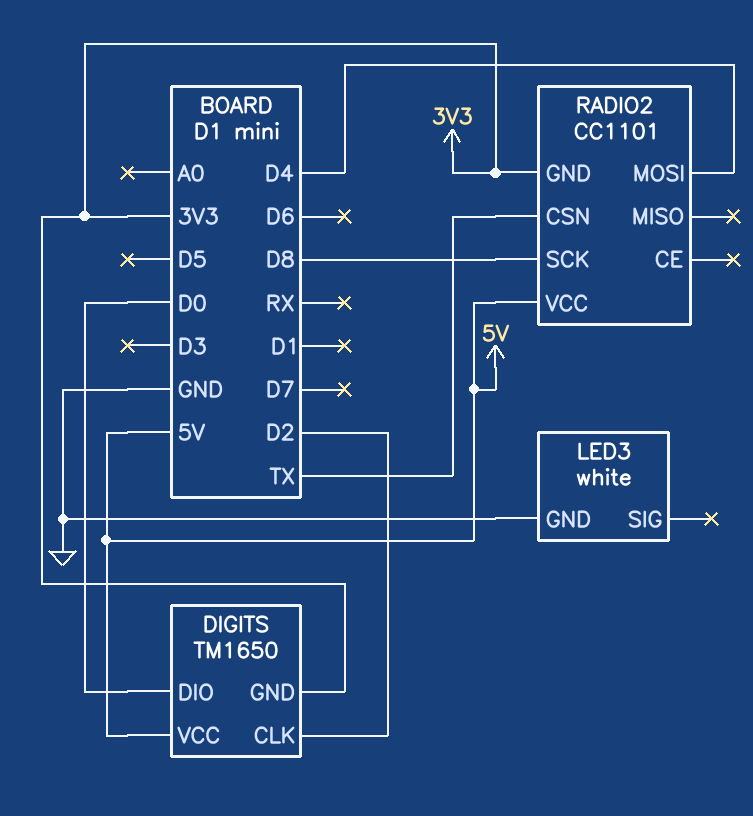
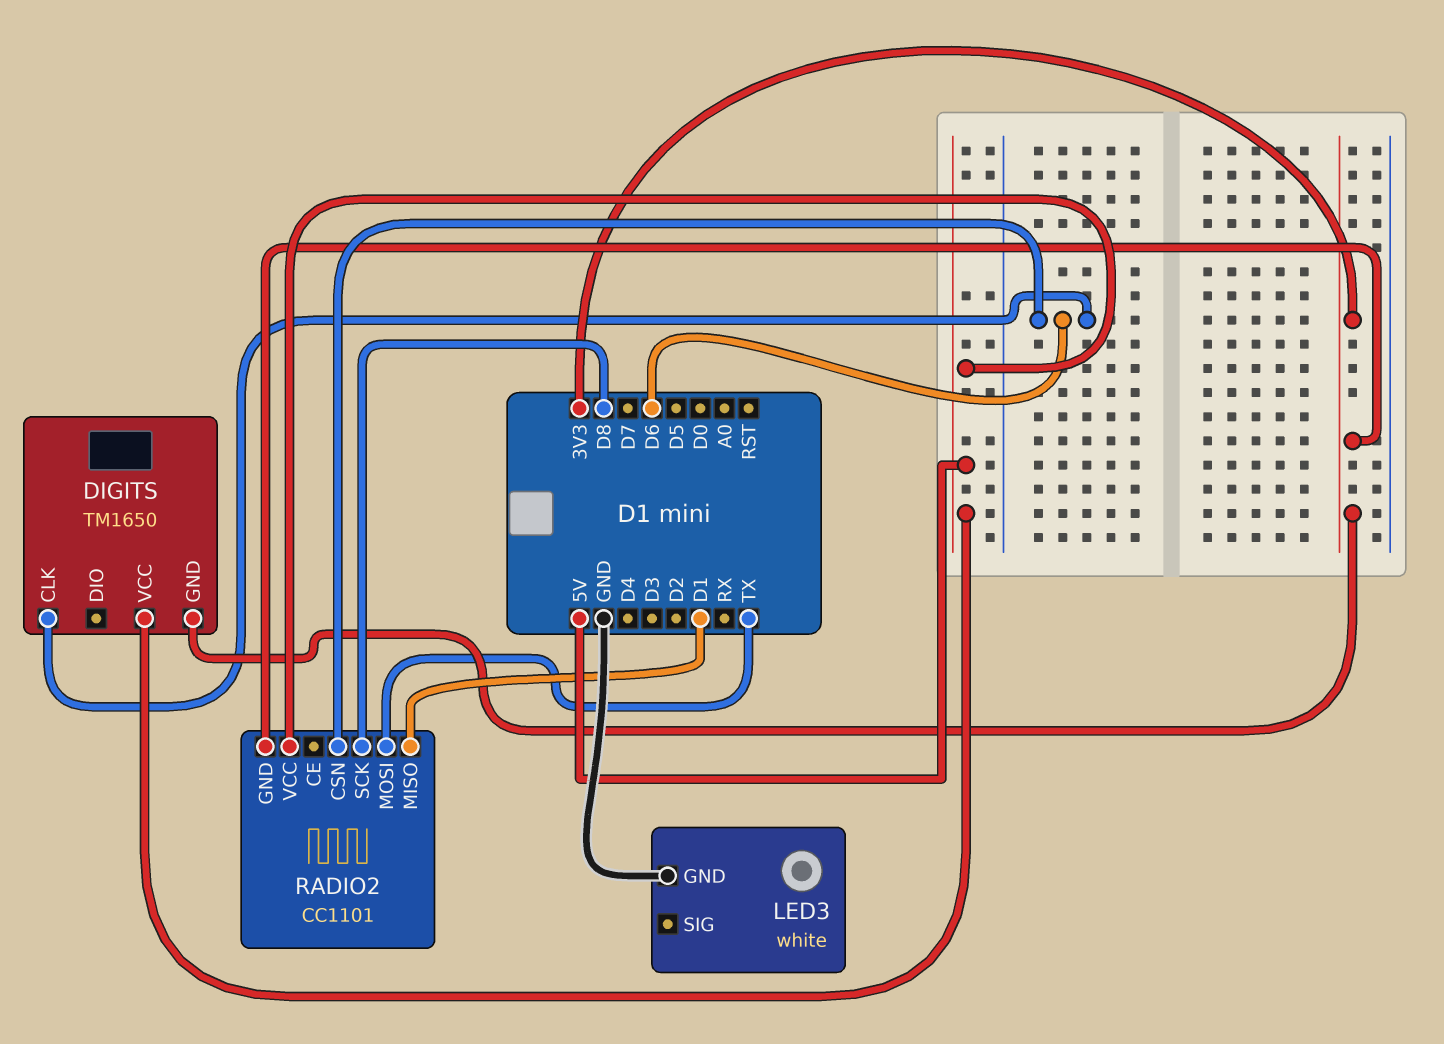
DIGITS pin CLK: D2 -> D6
DIGITS pin DIO: D0 -> none
RADIO2 pin CSN: TX -> D6
RADIO2 pin MISO: none -> D1
RADIO2 pin MOSI: D4 -> TX

